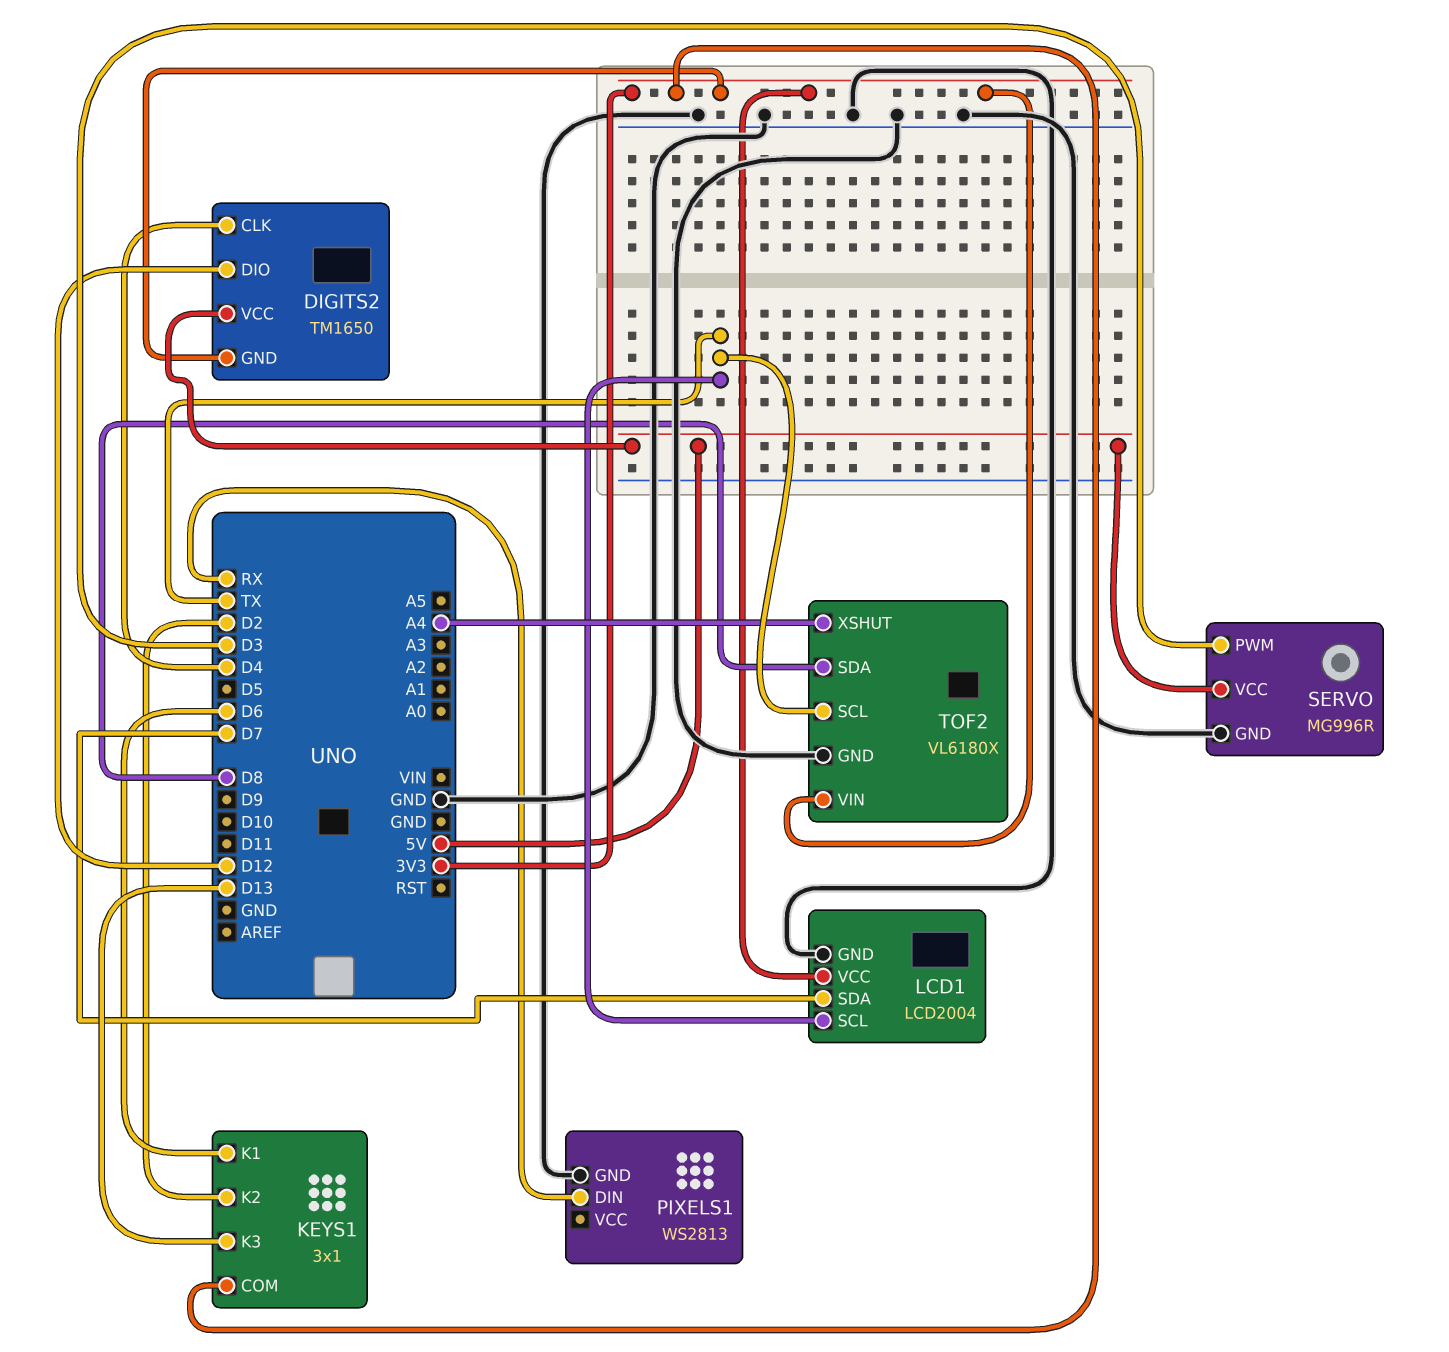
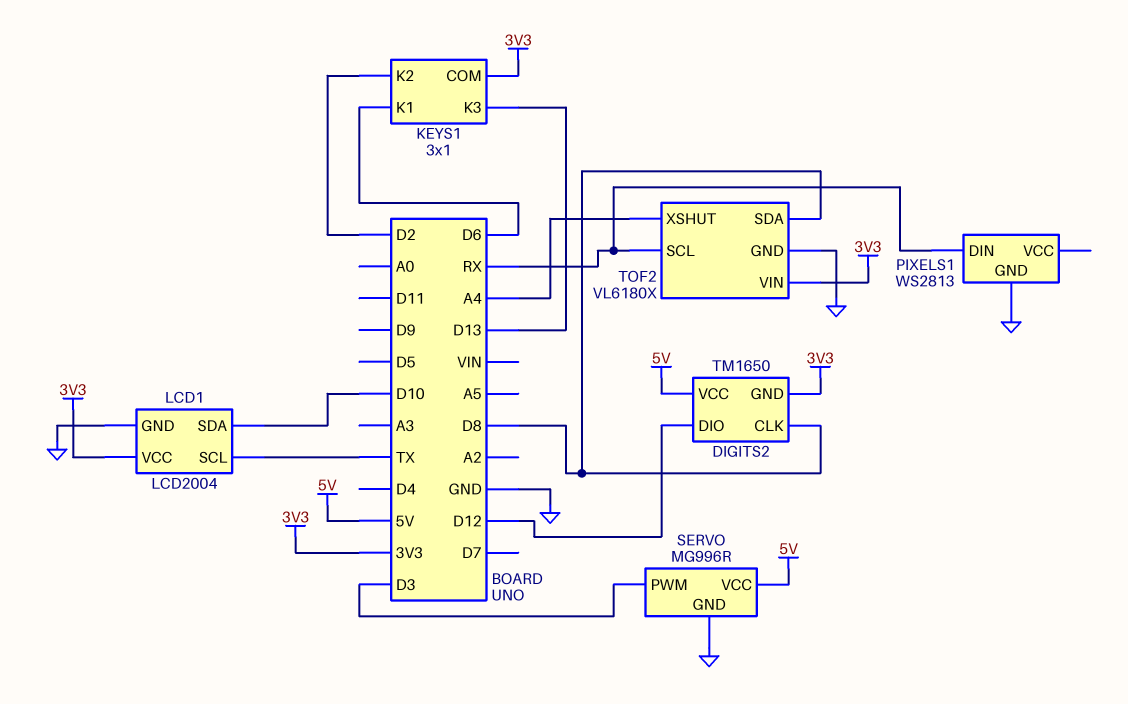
DIGITS2 pin CLK: D4 -> D8
LCD1 pin SDA: D7 -> D10
TOF2 pin SCL: TX -> RX

